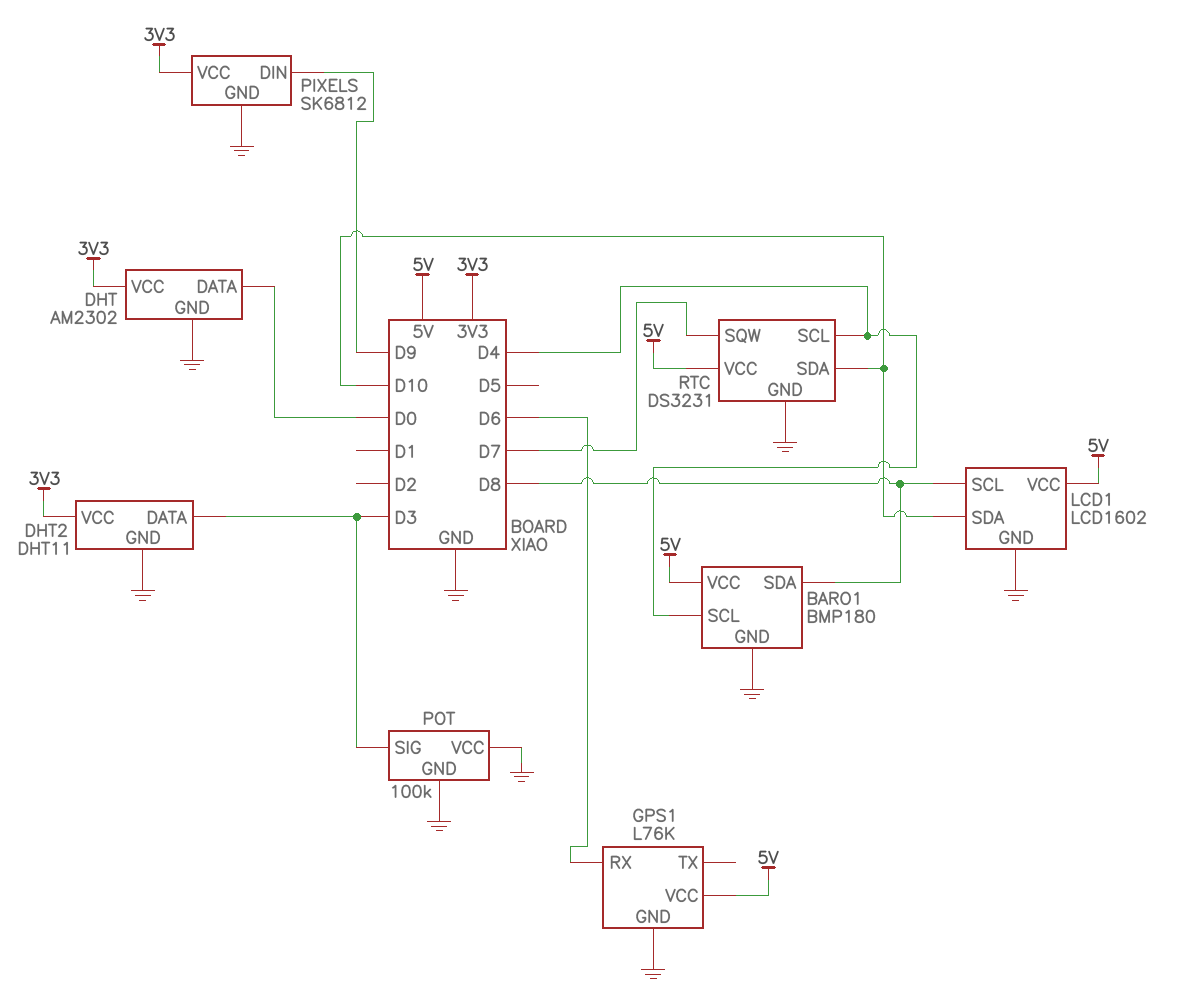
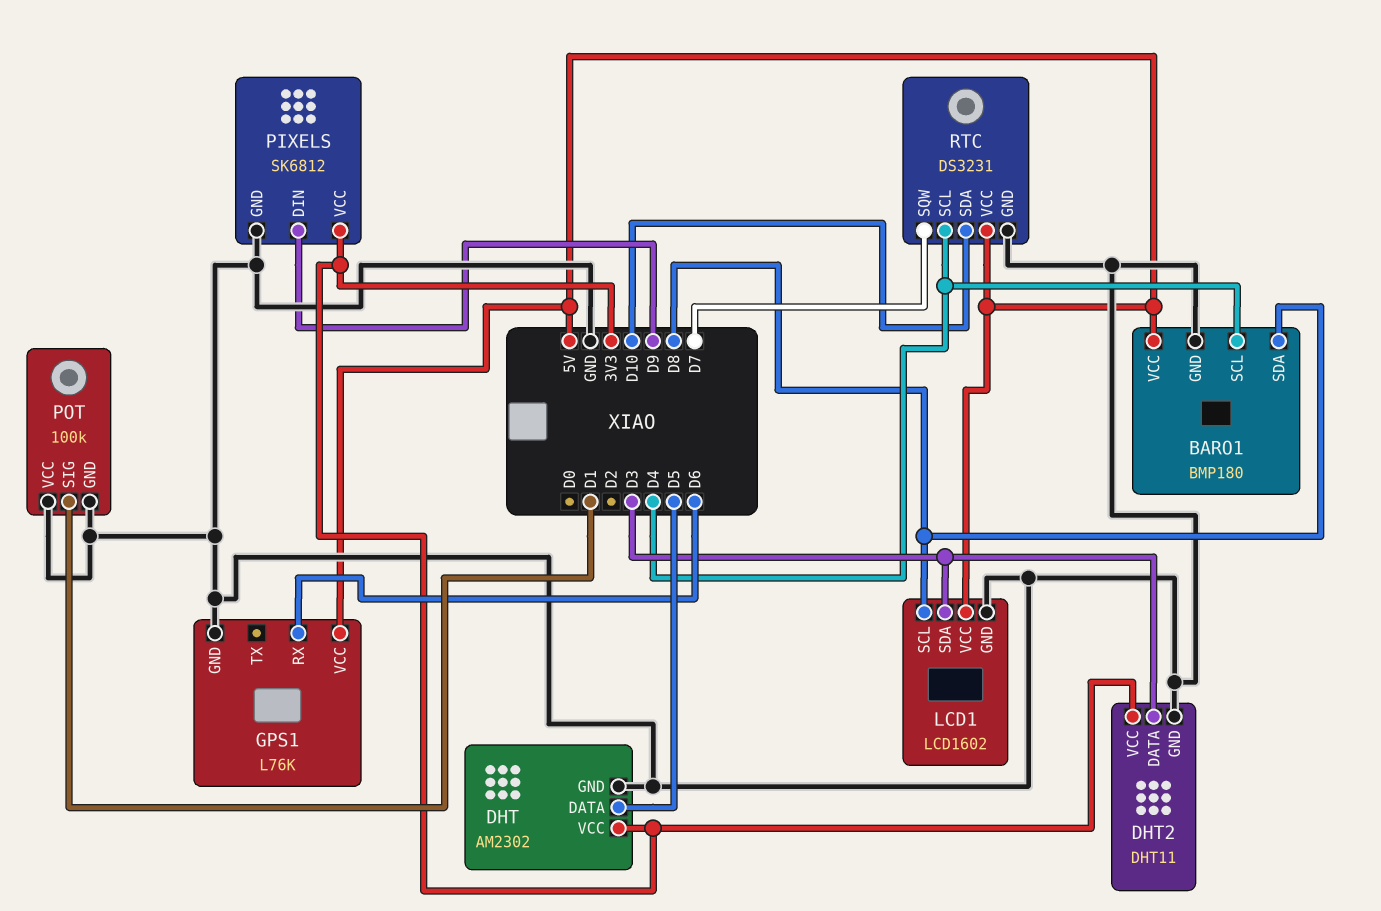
DHT pin DATA: D0 -> D5
LCD1 pin SDA: D10 -> D3
POT pin SIG: D3 -> D1

